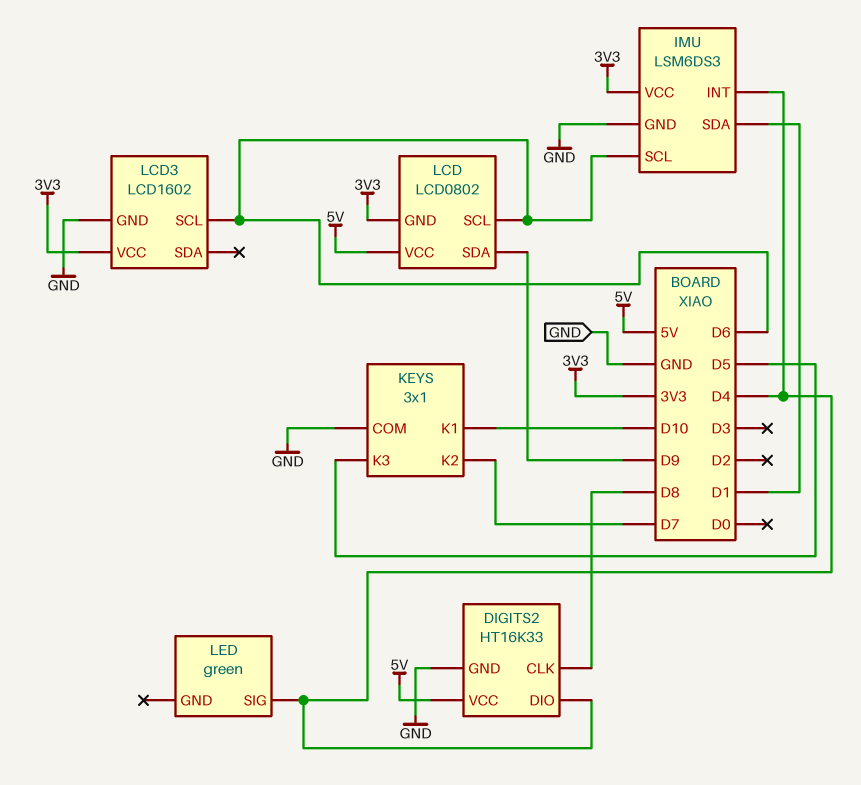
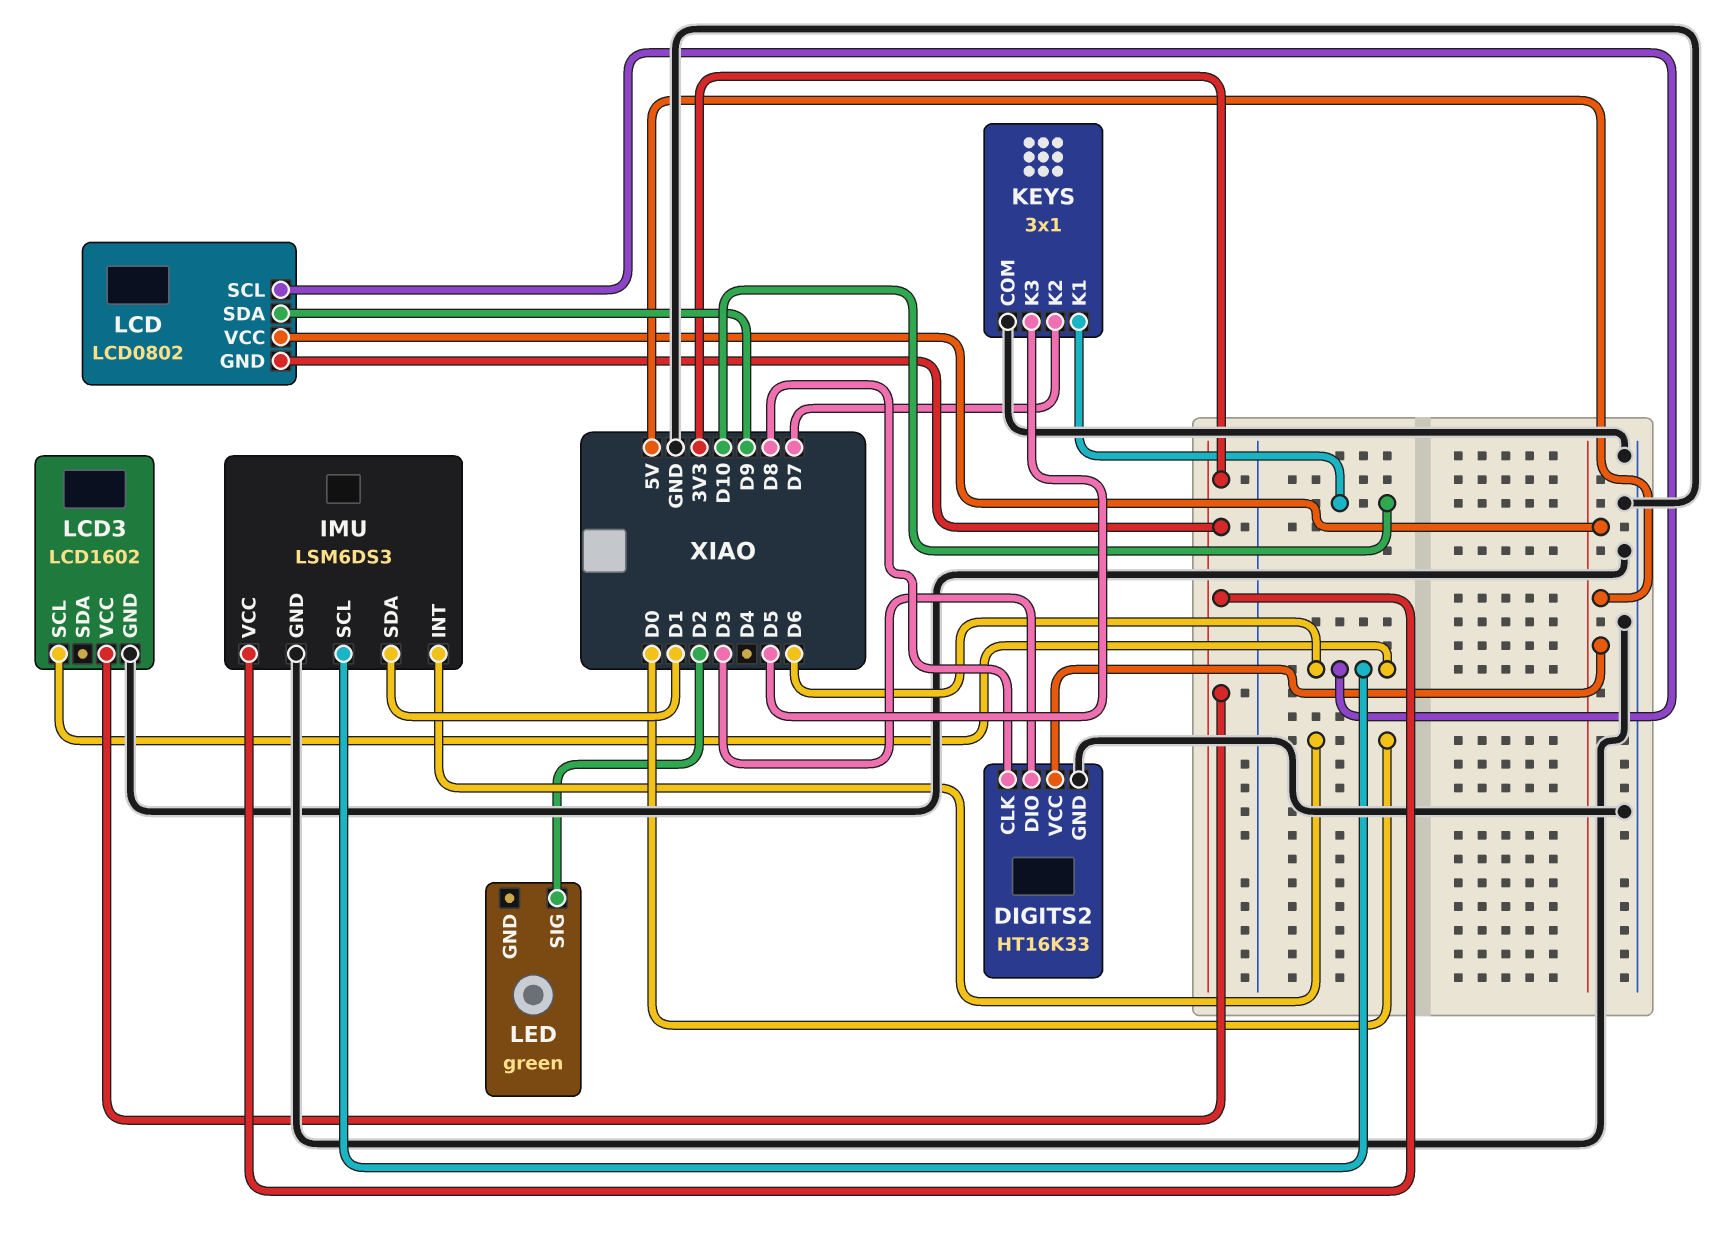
DIGITS2 pin DIO: D4 -> D3
IMU pin INT: D4 -> D0
LED pin SIG: D4 -> D2

